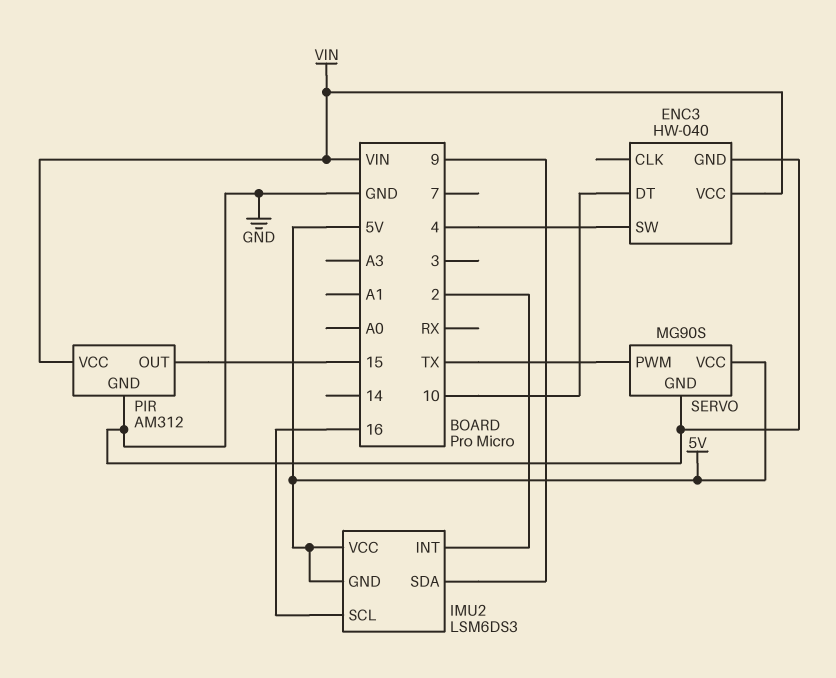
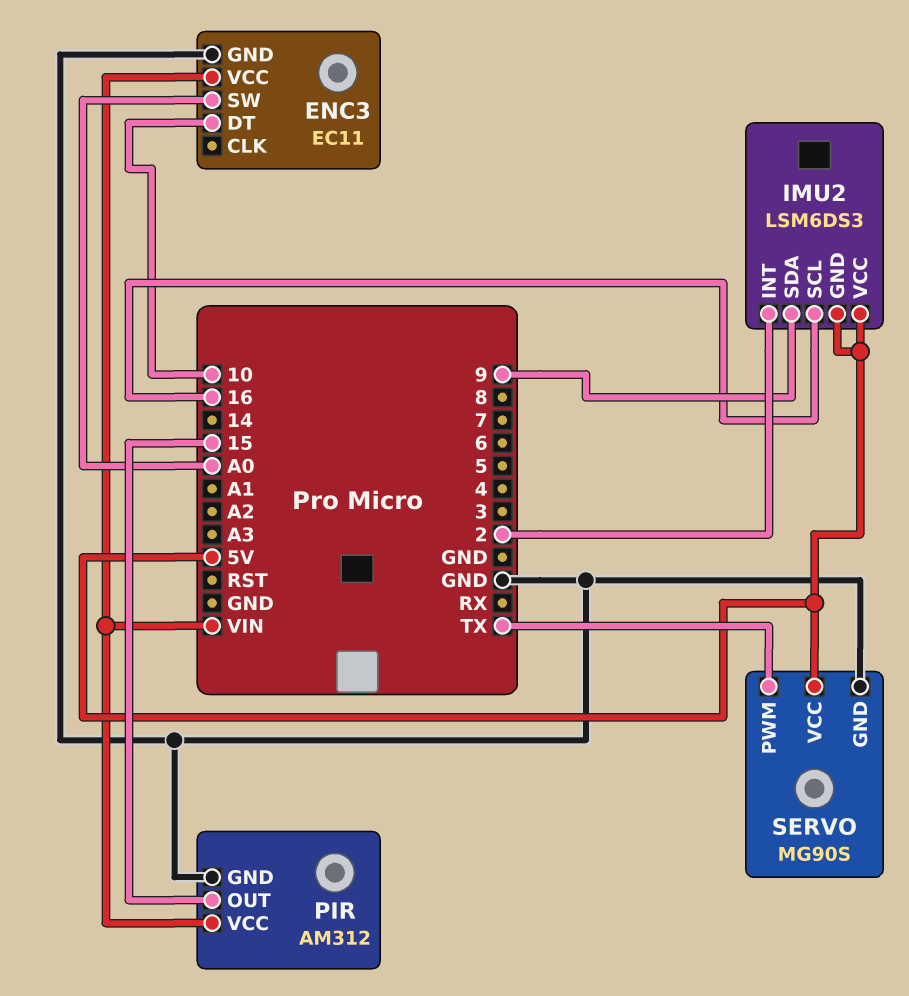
ENC3: HW-040 -> EC11
ENC3 pin SW: 4 -> A0

